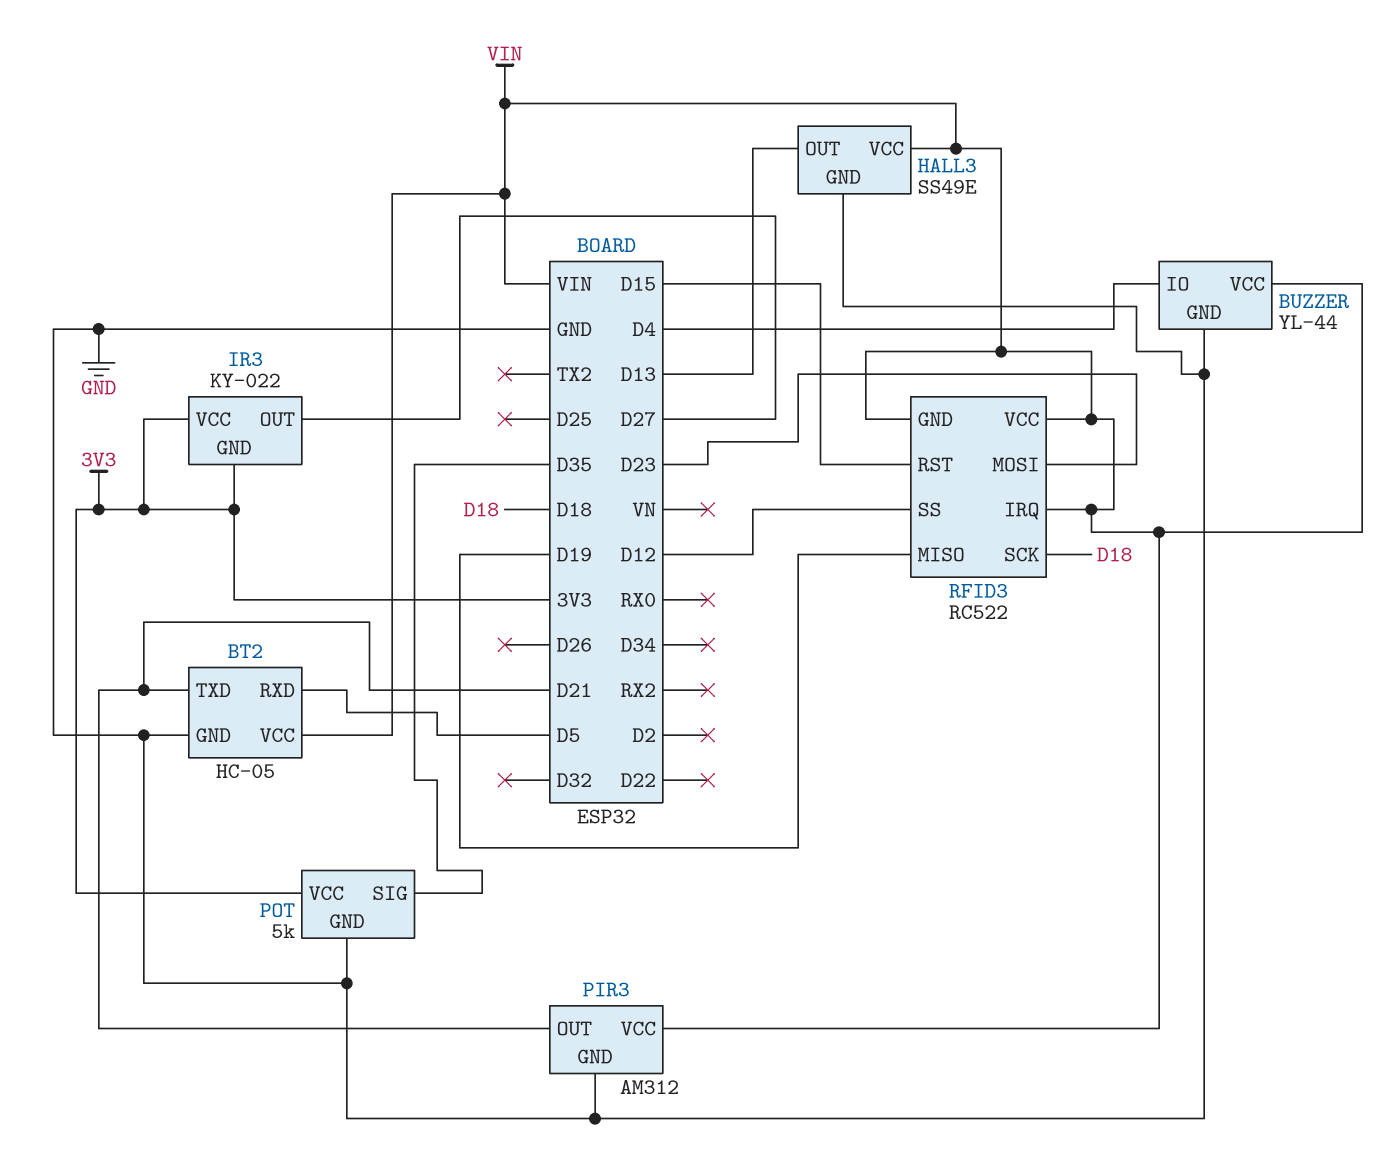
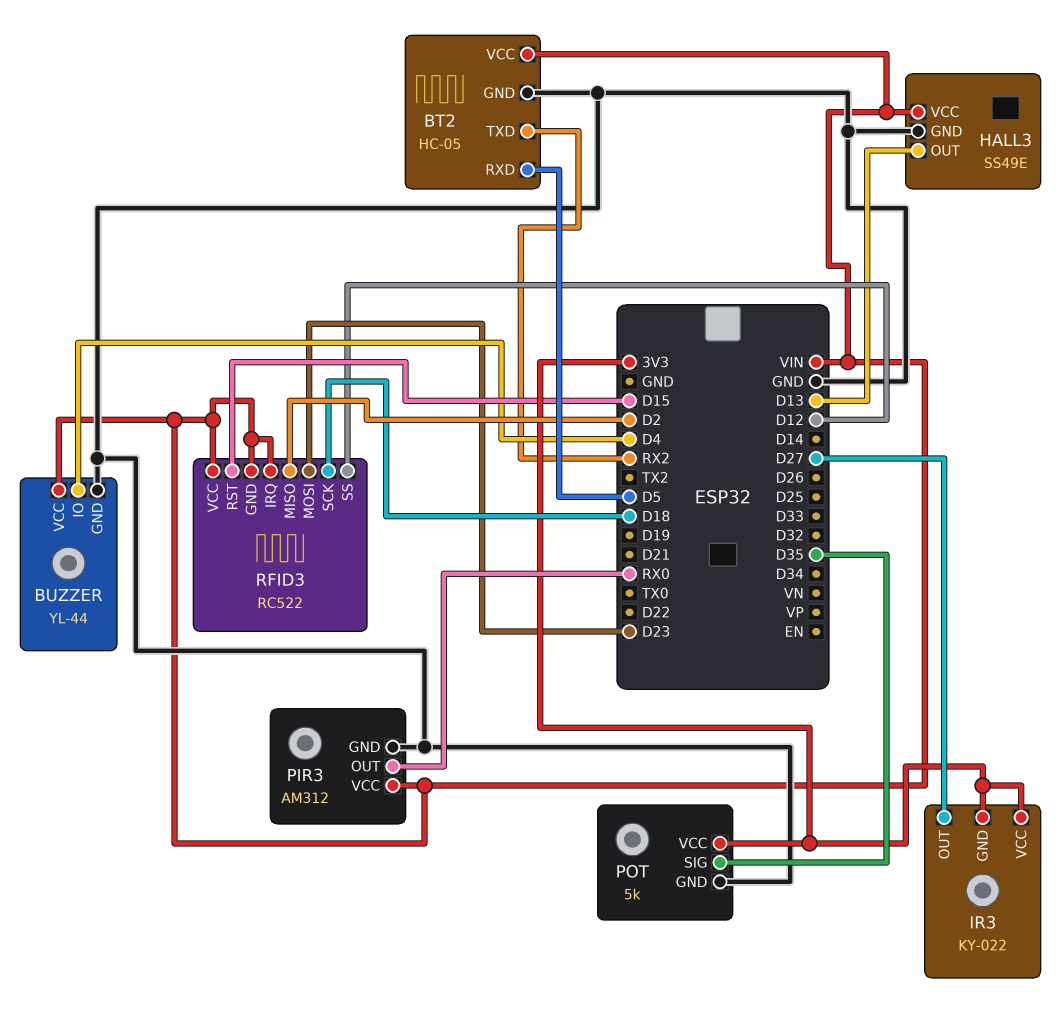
BT2 pin TXD: D21 -> RX2
PIR3 pin OUT: D21 -> RX0
RFID3 pin MISO: D19 -> D2

